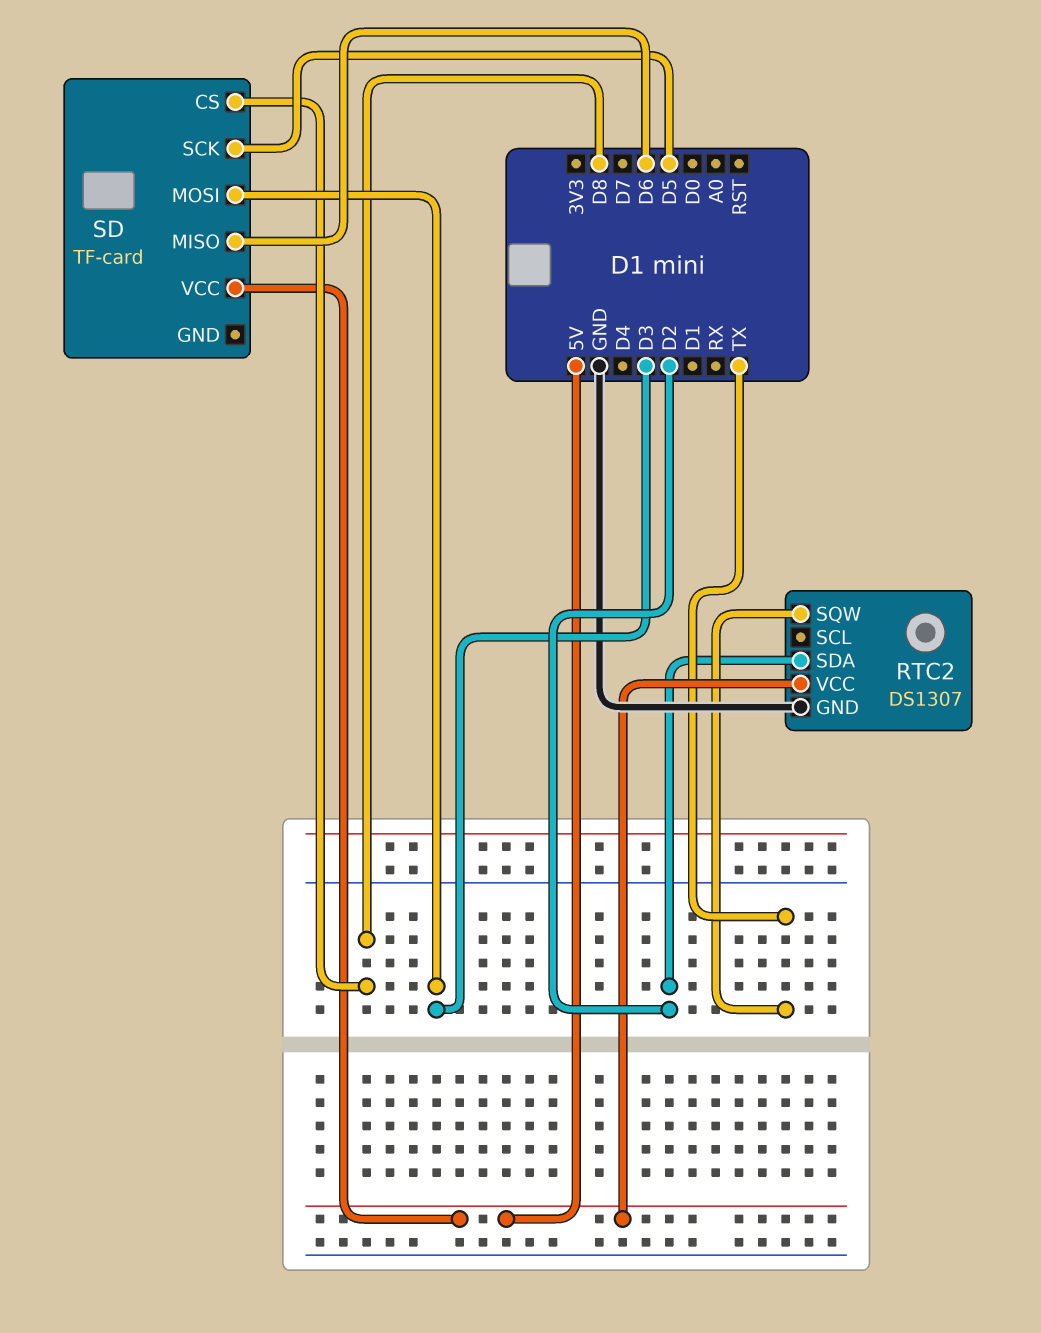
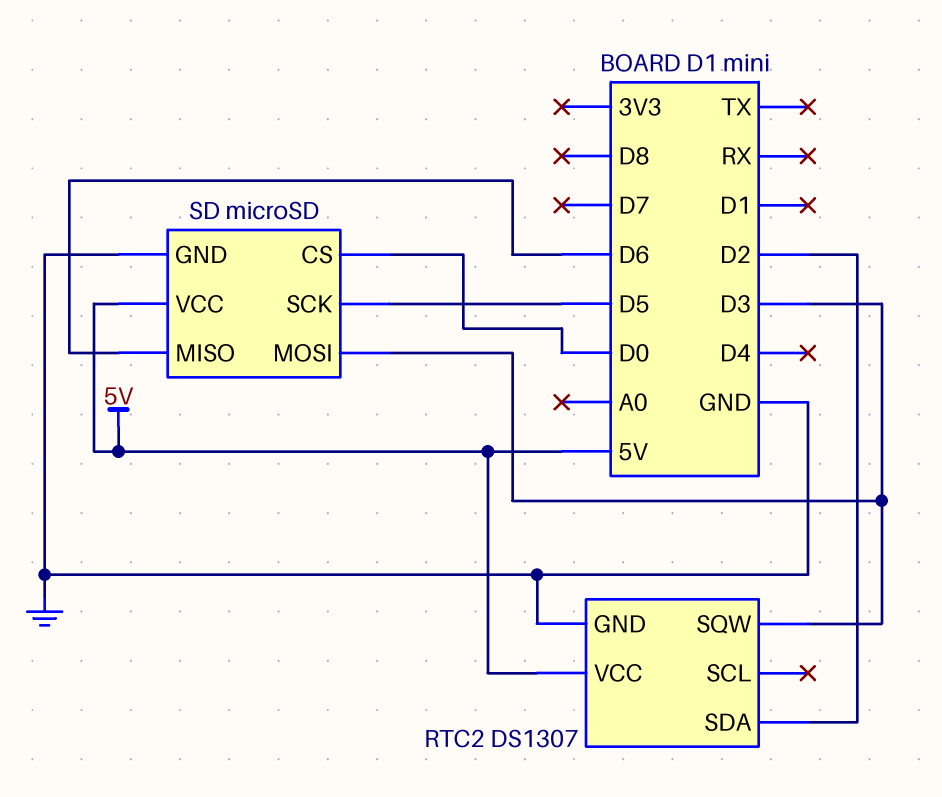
RTC2 pin SQW: TX -> D3
SD: TF-card -> microSD
SD pin CS: D8 -> D0
SD pin GND: none -> GND

